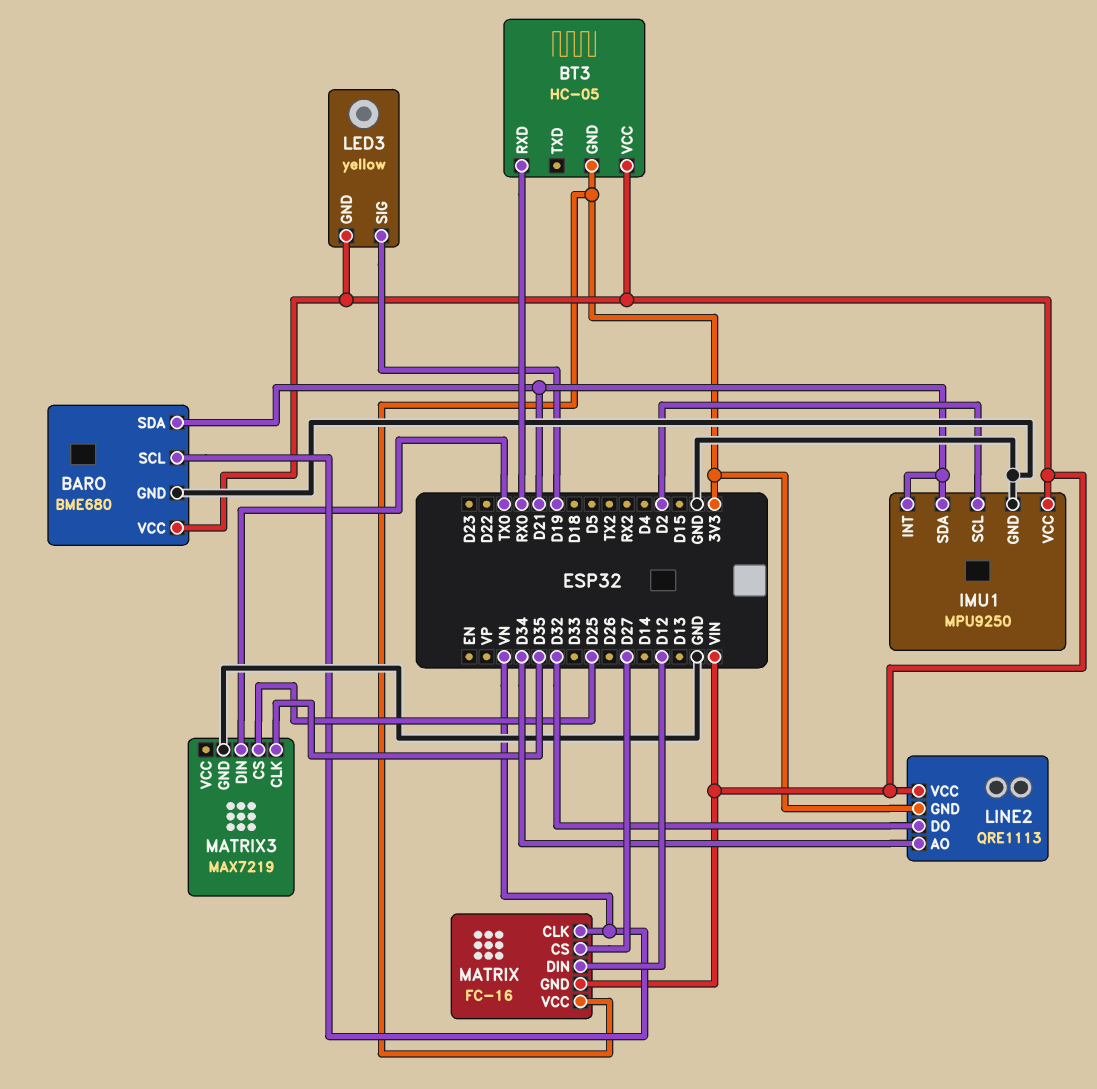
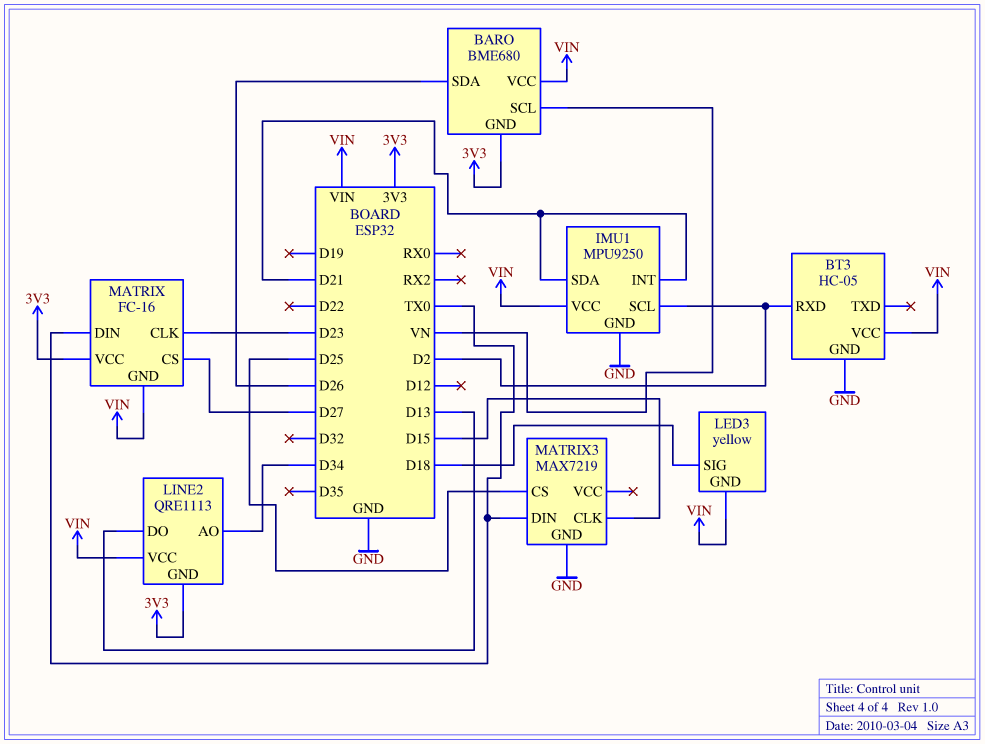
BARO pin GND: GND -> 3V3
BARO pin SDA: D21 -> D26
BT3 pin GND: 3V3 -> GND
BT3 pin RXD: RX0 -> D2
LED3 pin SIG: D19 -> D18
LINE2 pin DO: D32 -> D13
MATRIX pin CLK: VN -> D23
MATRIX pin DIN: D12 -> TX0
MATRIX3 pin CLK: D35 -> D15

